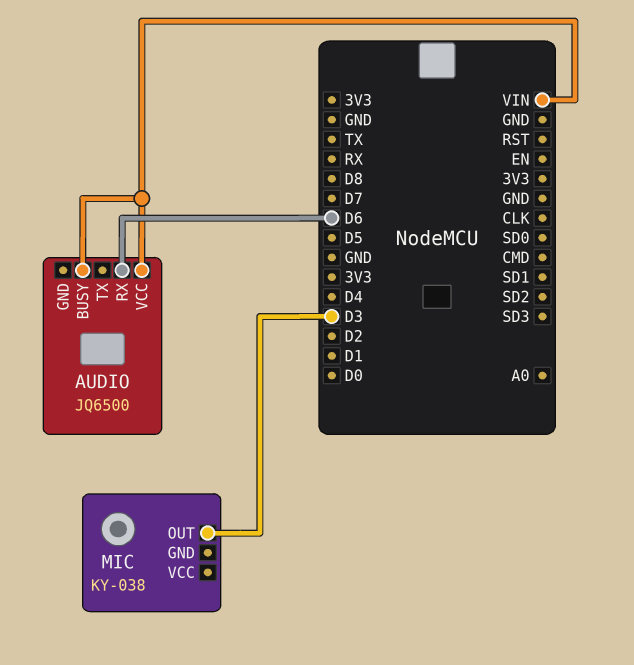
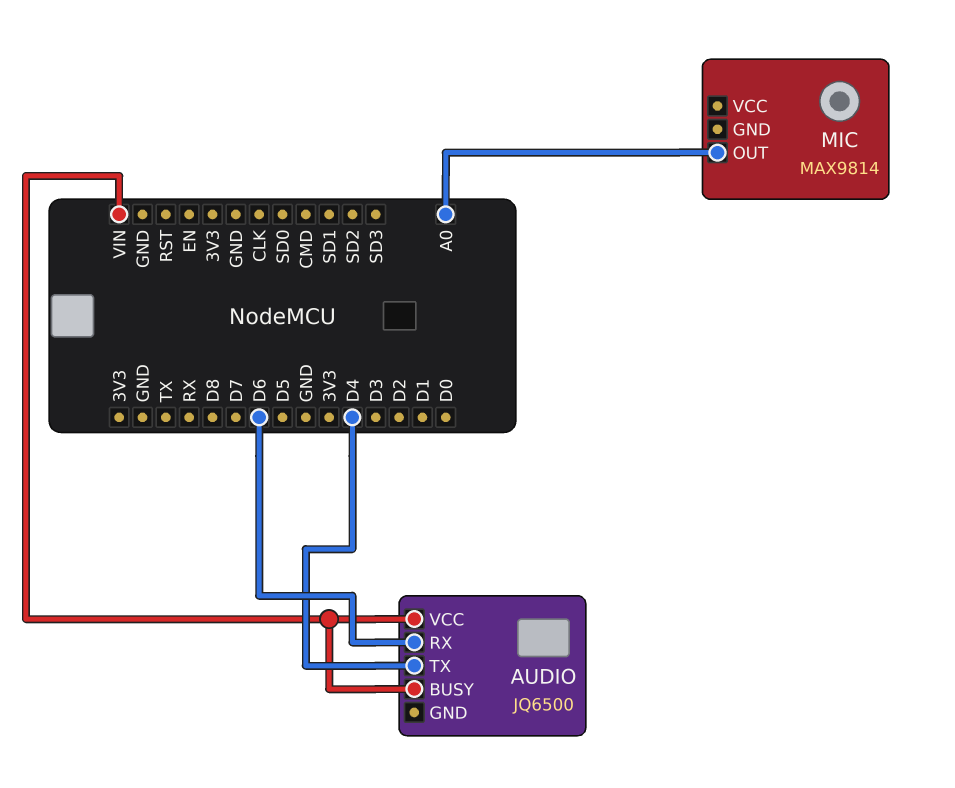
AUDIO pin TX: none -> D4
MIC: KY-038 -> MAX9814
MIC pin OUT: D3 -> A0

